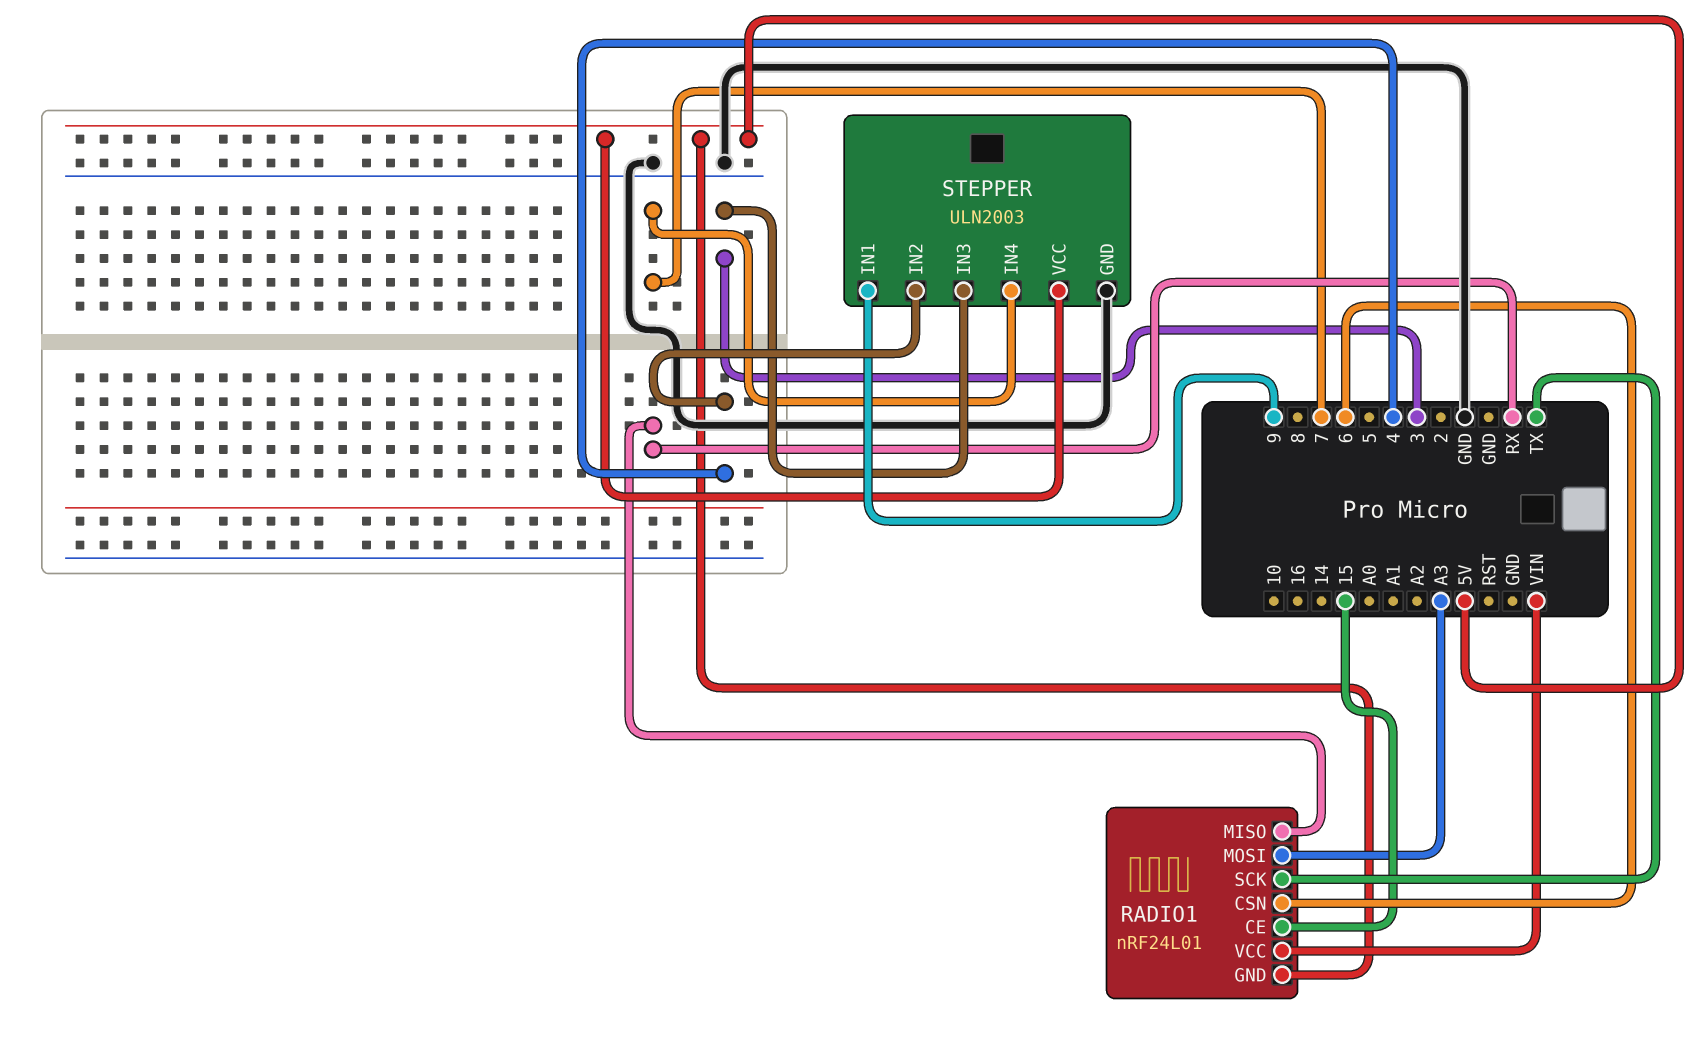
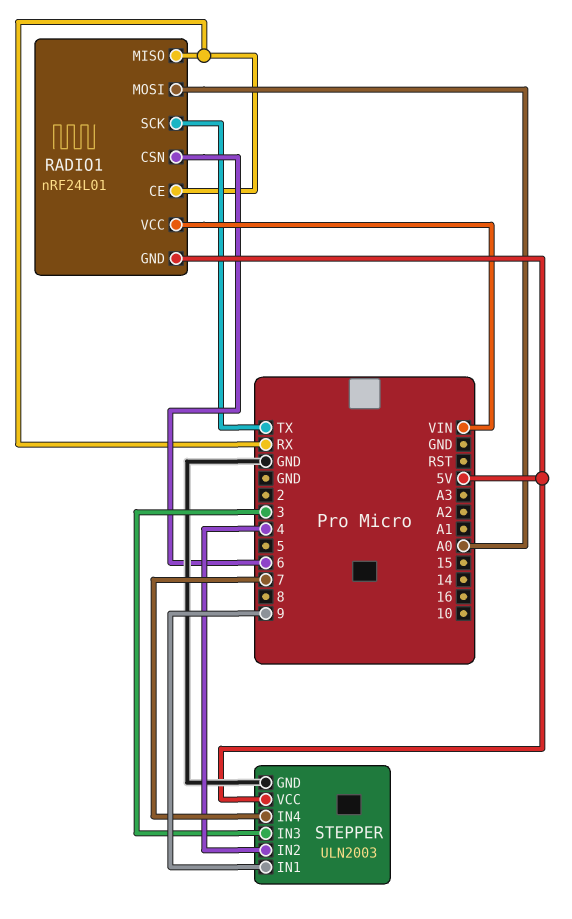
RADIO1 pin CE: 15 -> RX
RADIO1 pin MOSI: A3 -> A0

